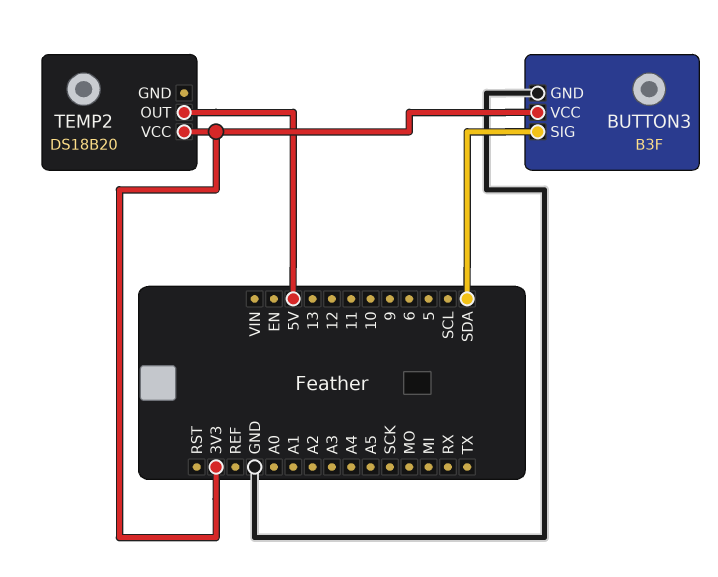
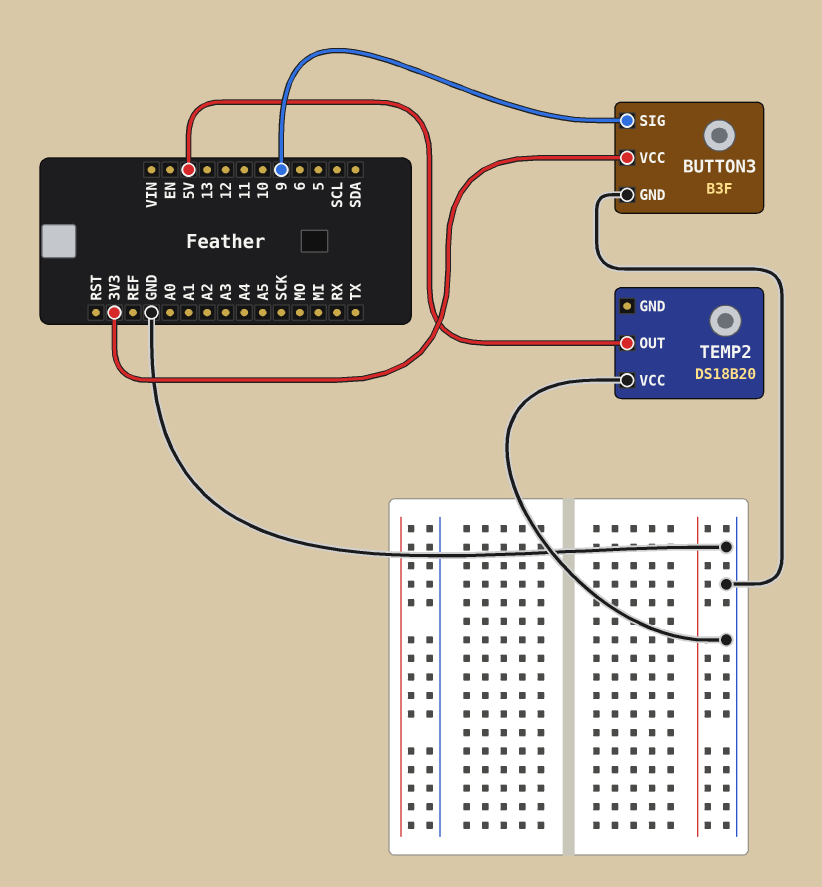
BUTTON3 pin SIG: SDA -> 9
TEMP2 pin VCC: 3V3 -> GND

